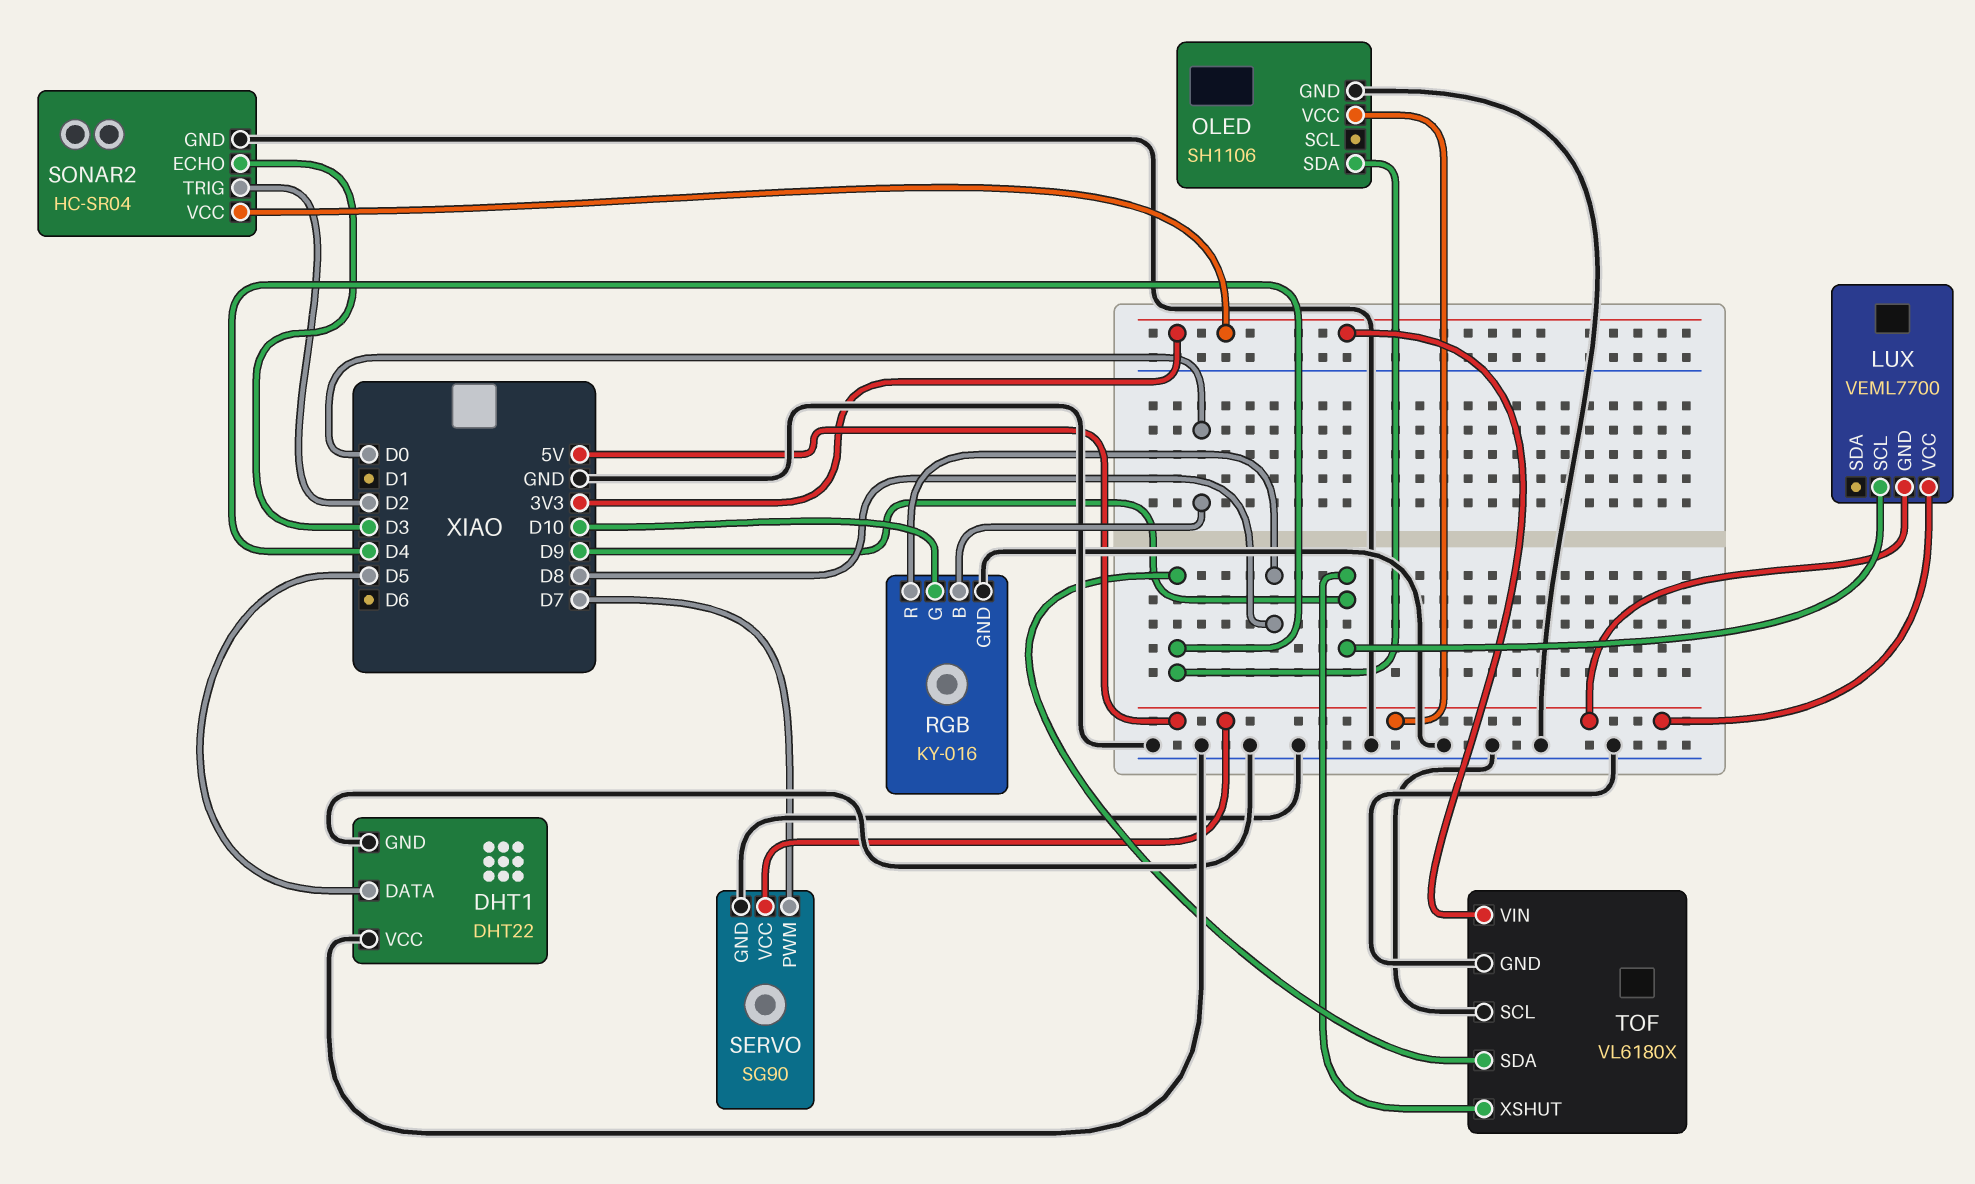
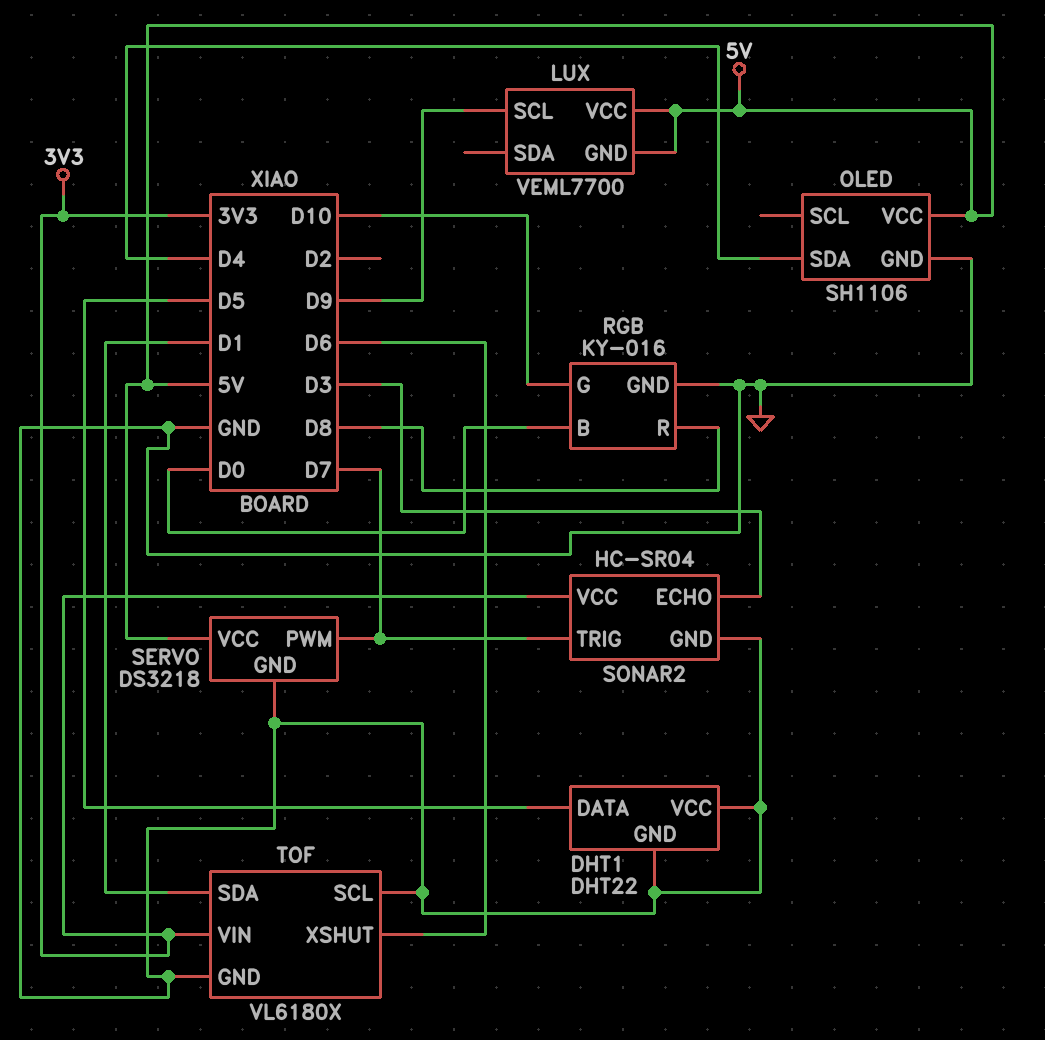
SERVO: SG90 -> DS3218
SONAR2 pin TRIG: D2 -> D7
TOF pin SDA: D4 -> D1
TOF pin XSHUT: D9 -> D6

